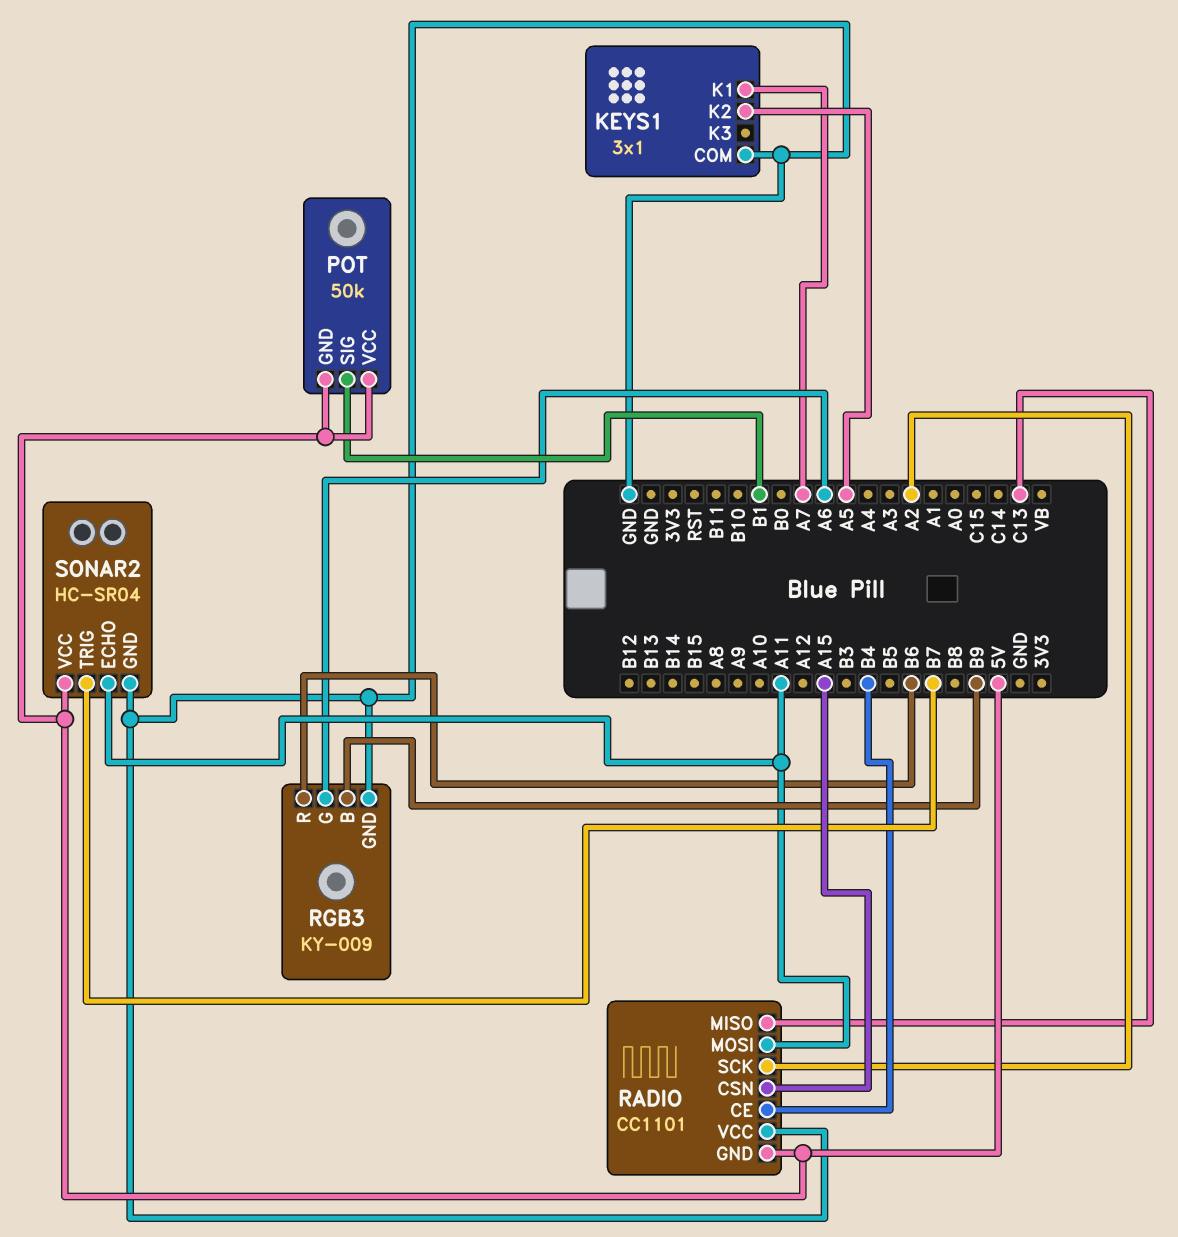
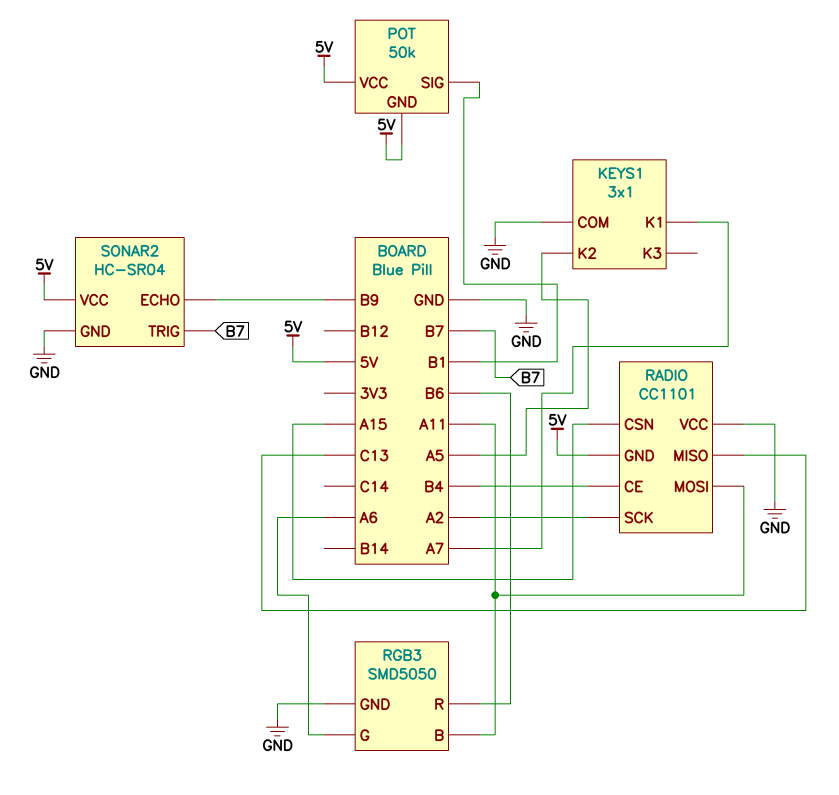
RGB3: KY-009 -> SMD5050
RGB3 pin B: B9 -> A11
SONAR2 pin ECHO: A11 -> B9

